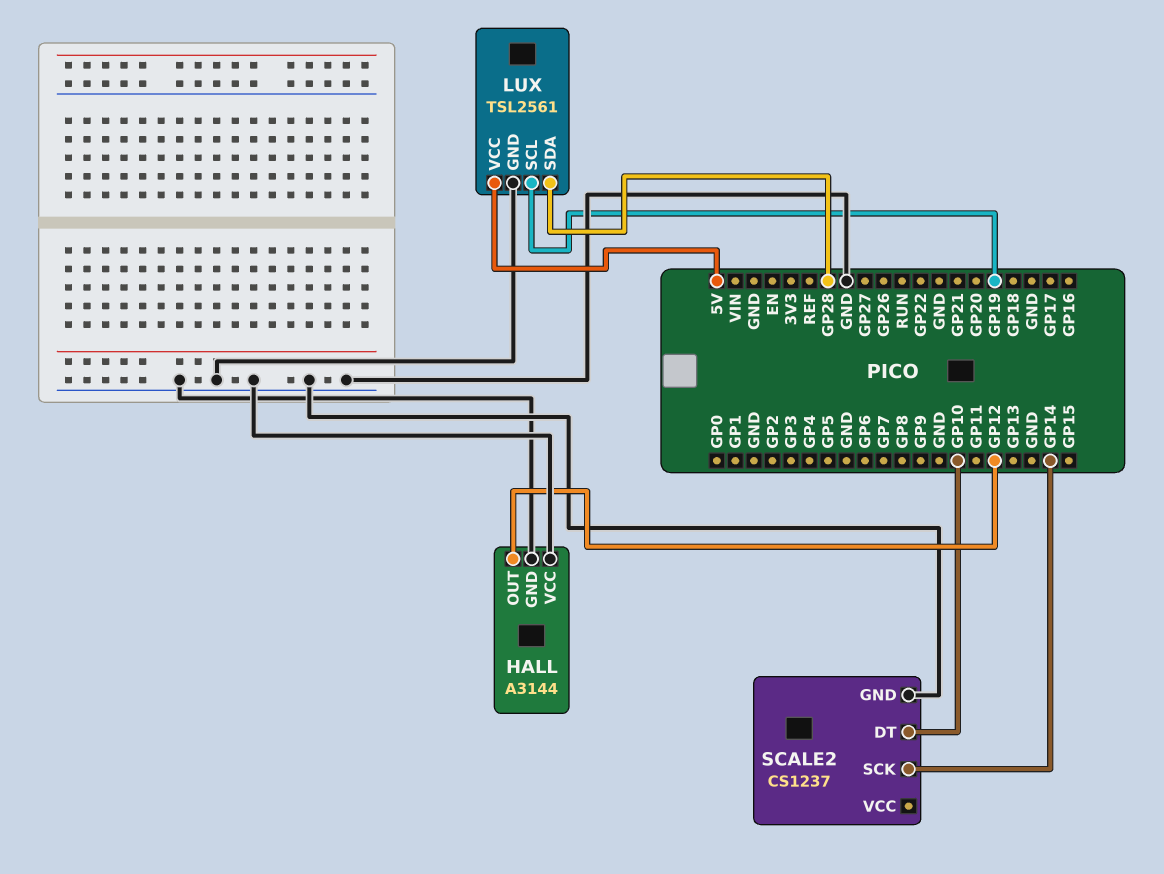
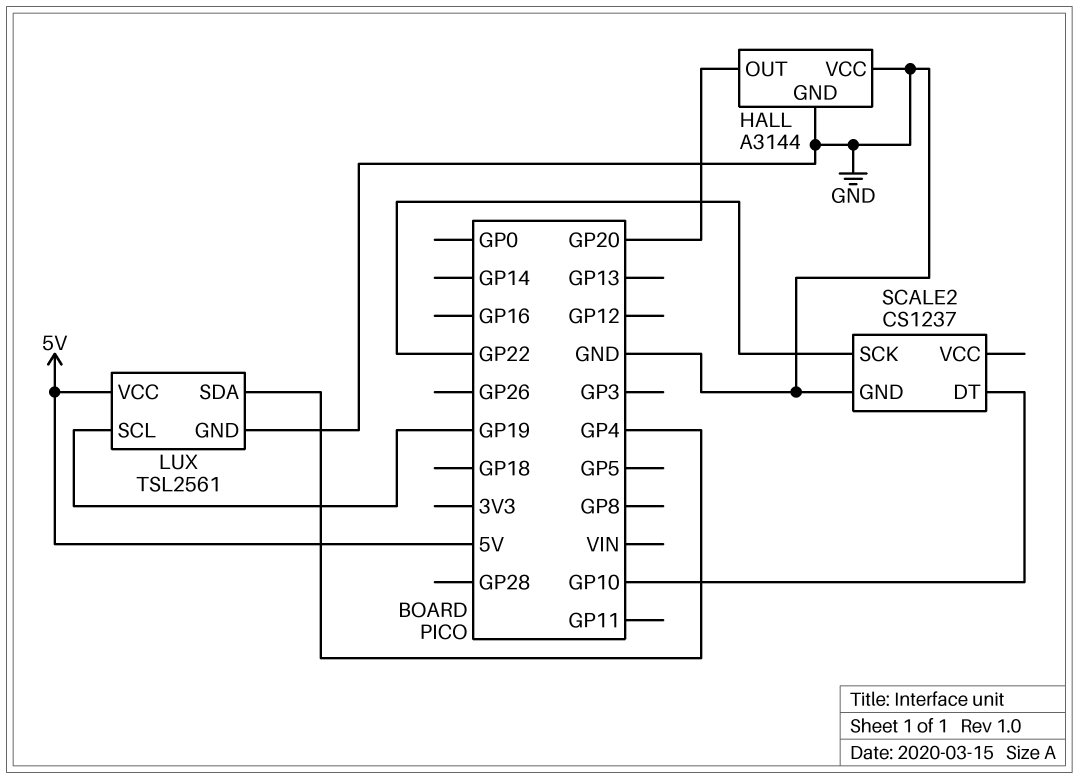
HALL pin OUT: GP12 -> GP20
LUX pin SDA: GP28 -> GP4
SCALE2 pin SCK: GP14 -> GP22

